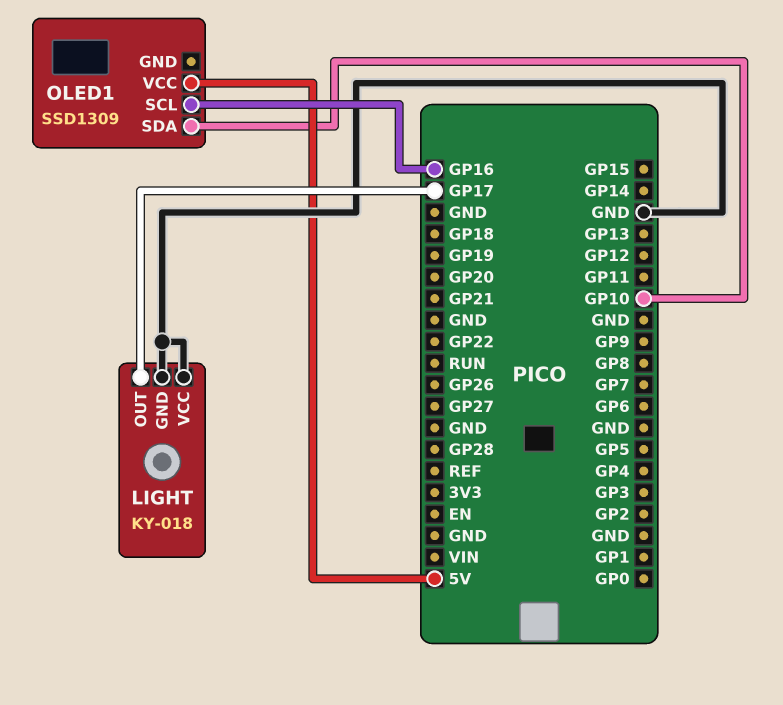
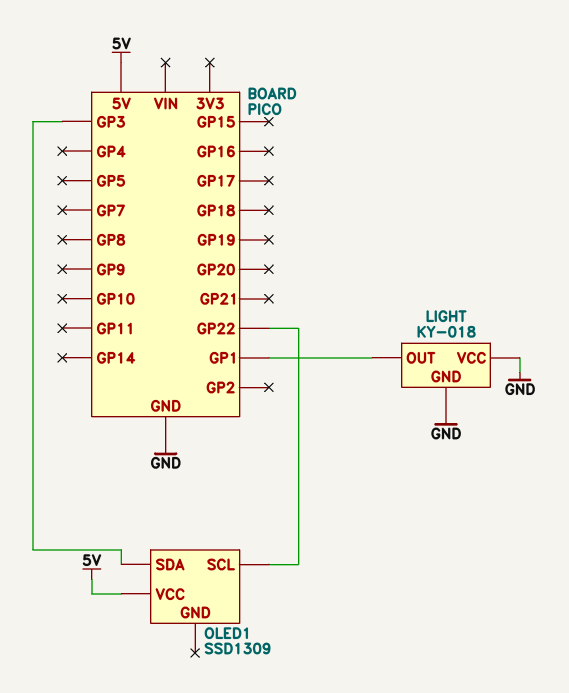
LIGHT pin OUT: GP17 -> GP1
OLED1 pin SCL: GP16 -> GP22
OLED1 pin SDA: GP10 -> GP3

